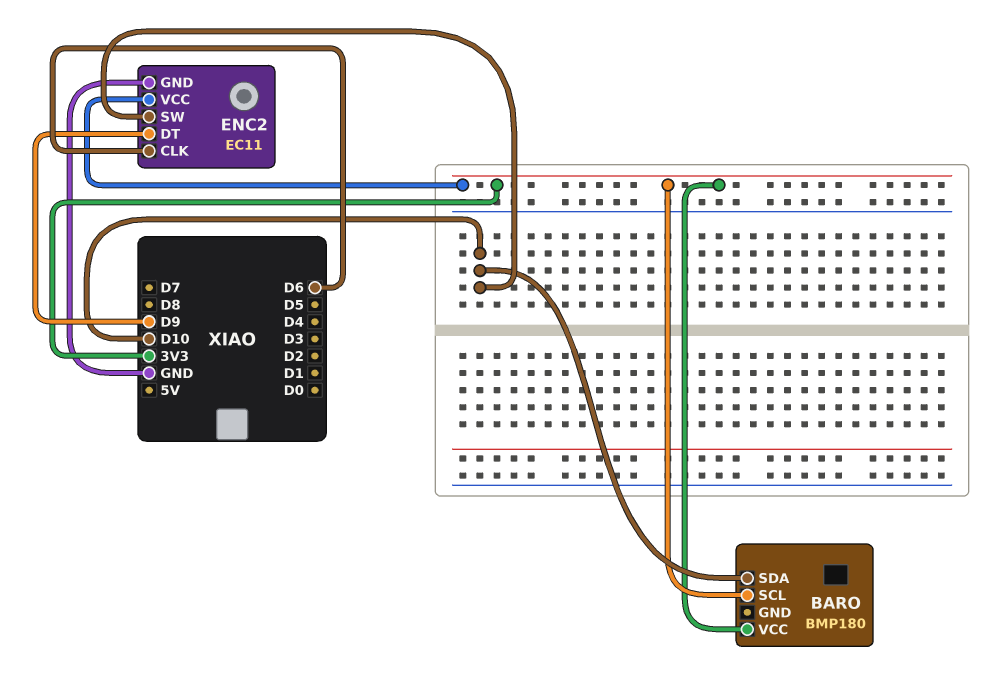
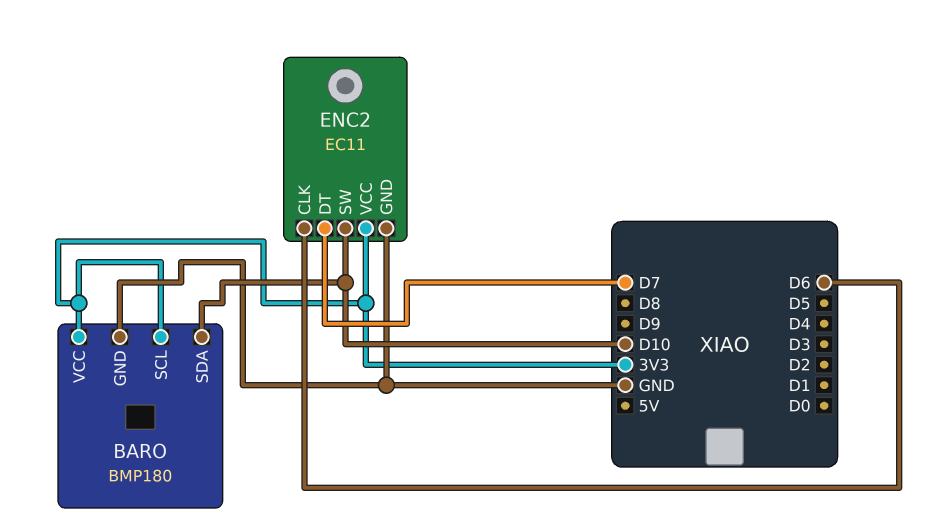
BARO pin GND: none -> GND
ENC2 pin DT: D9 -> D7

